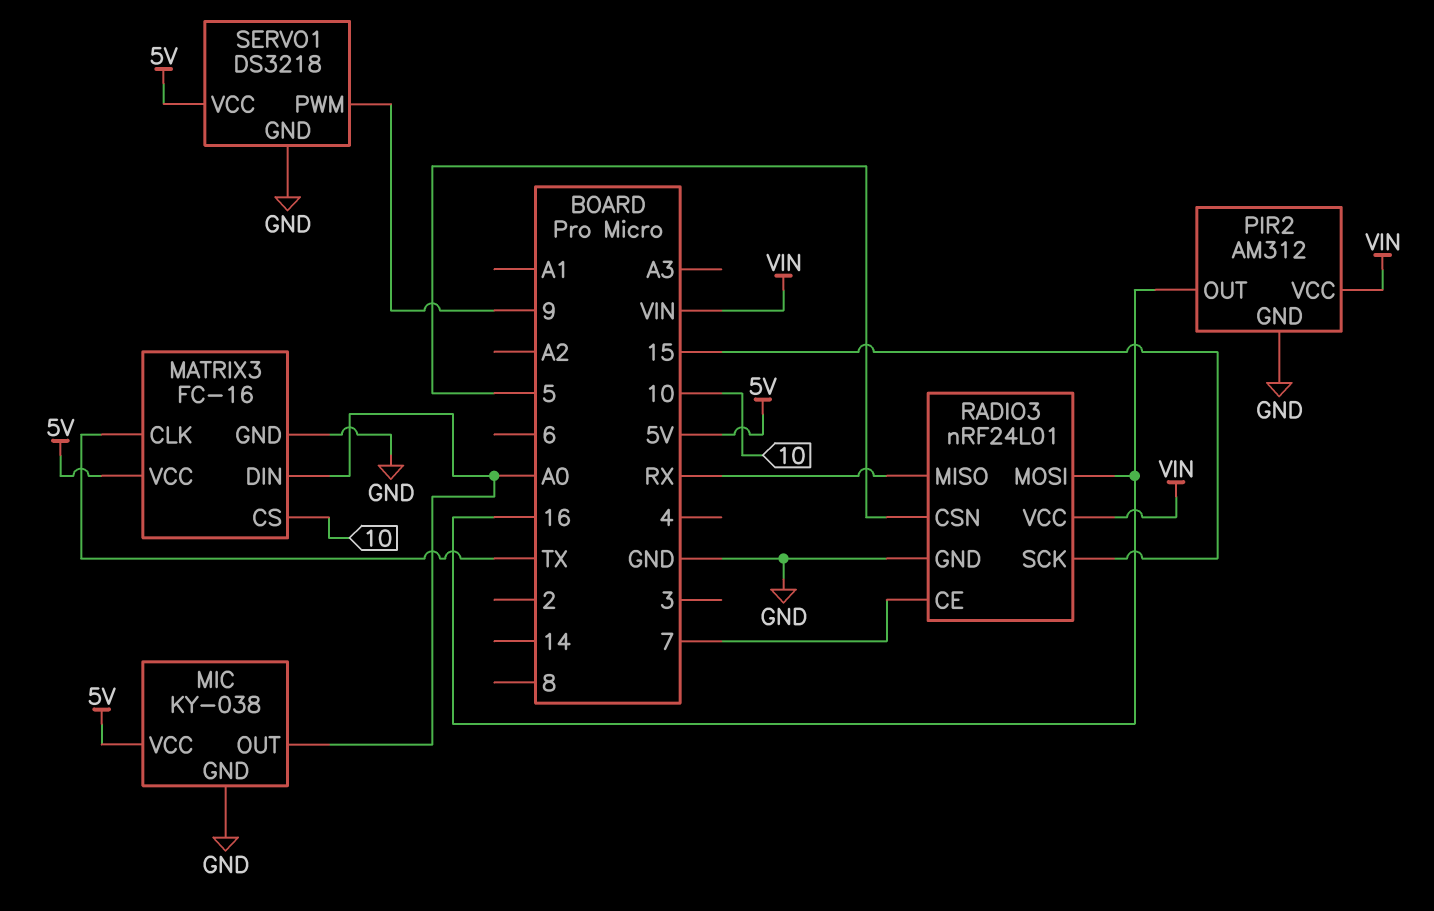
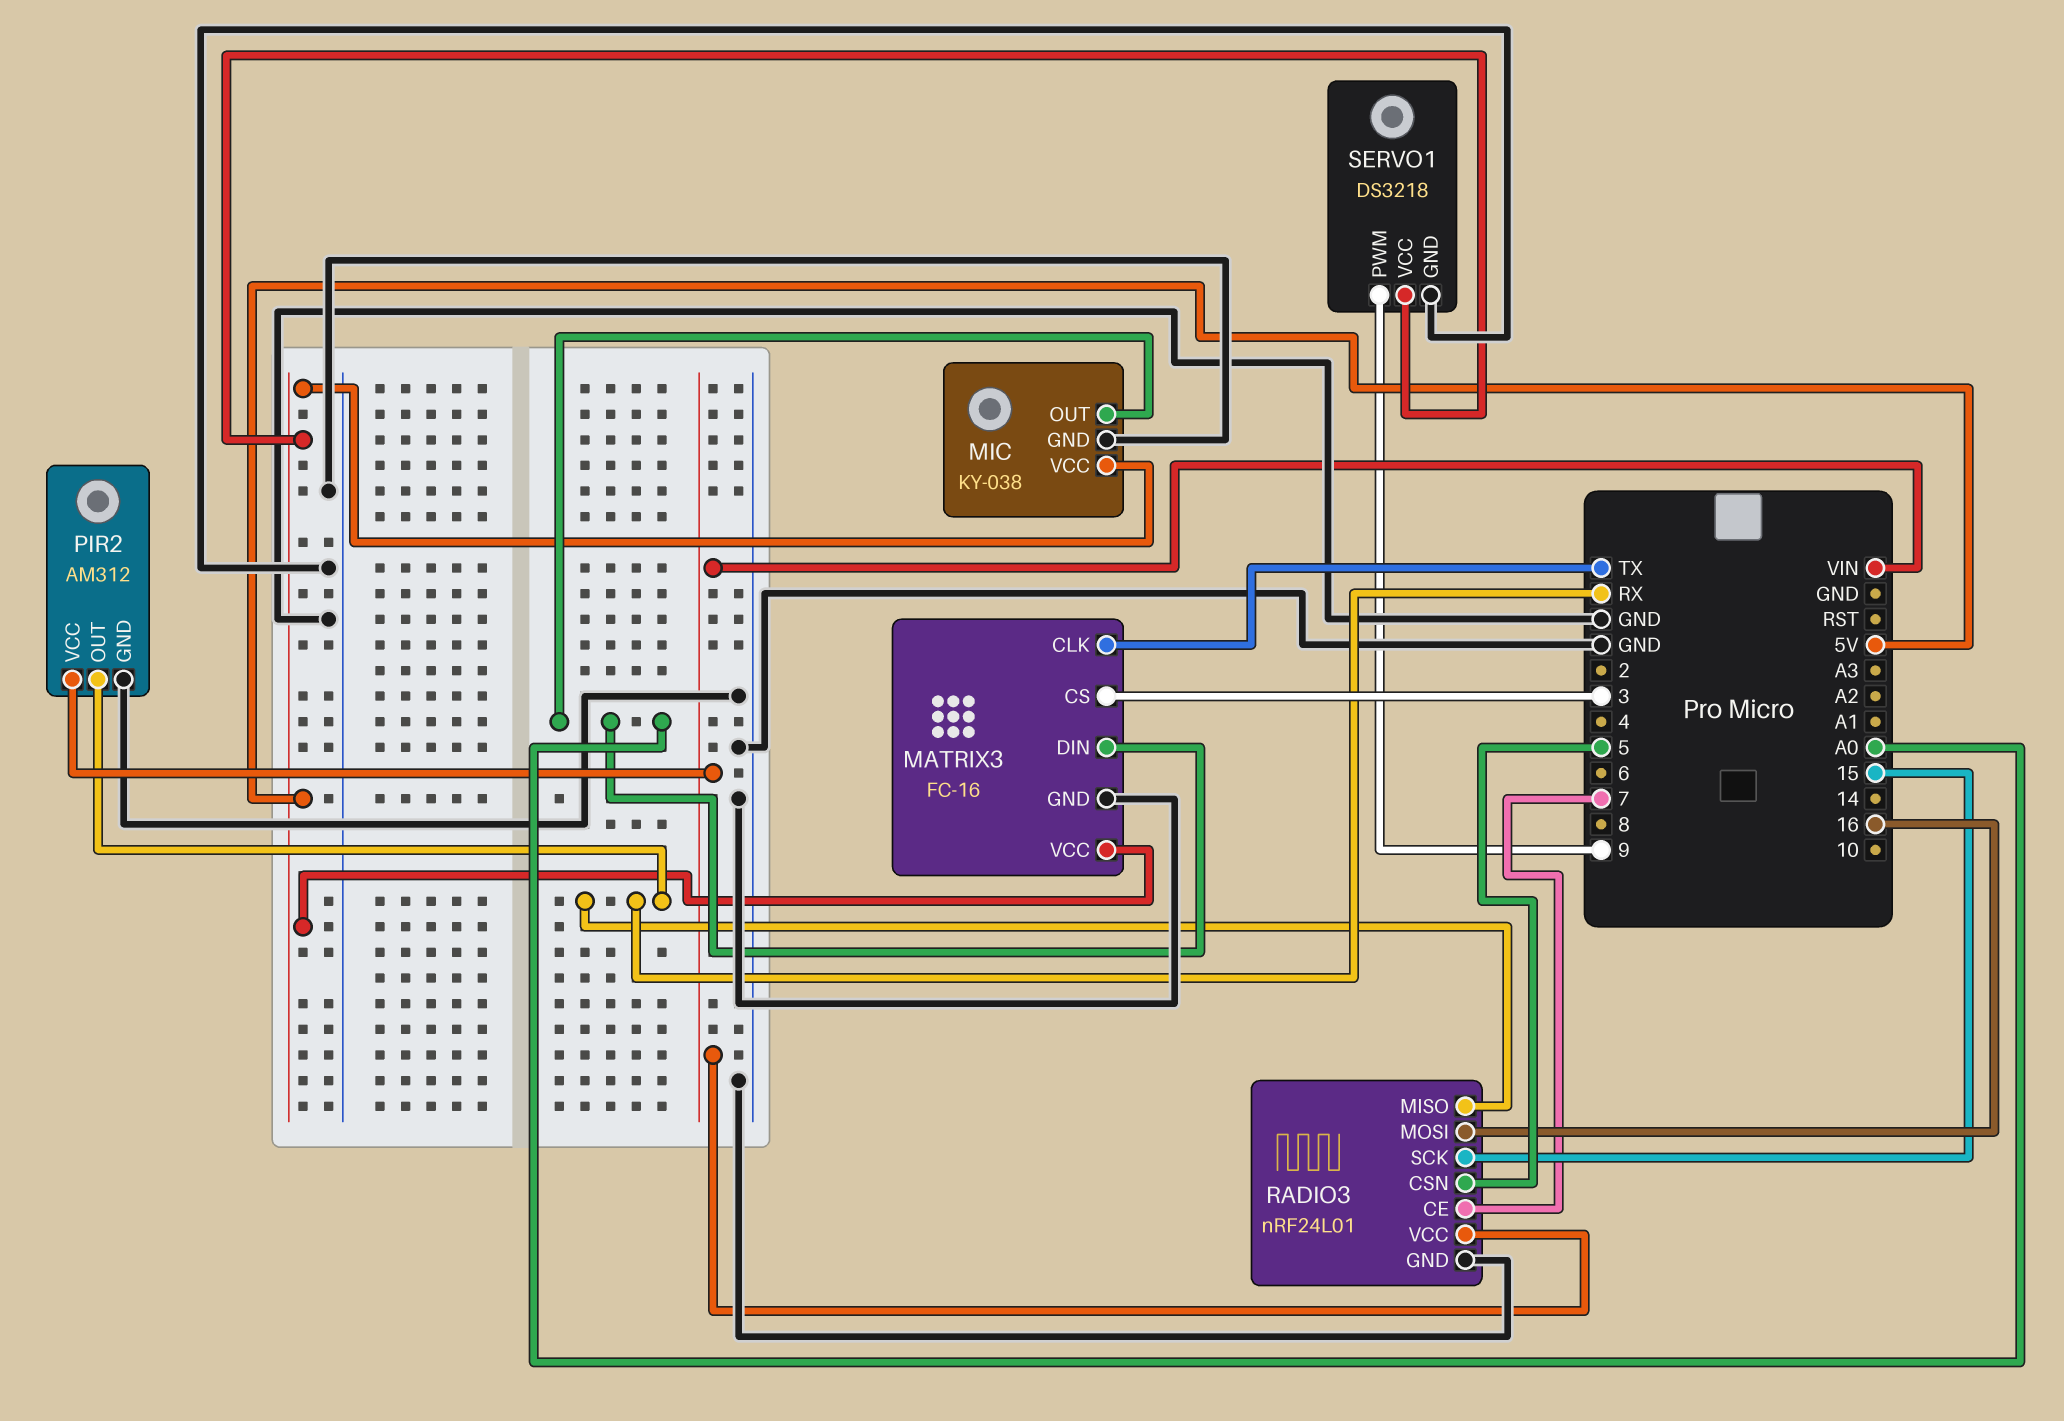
MATRIX3 pin CS: 10 -> 3
PIR2 pin OUT: 16 -> RX

